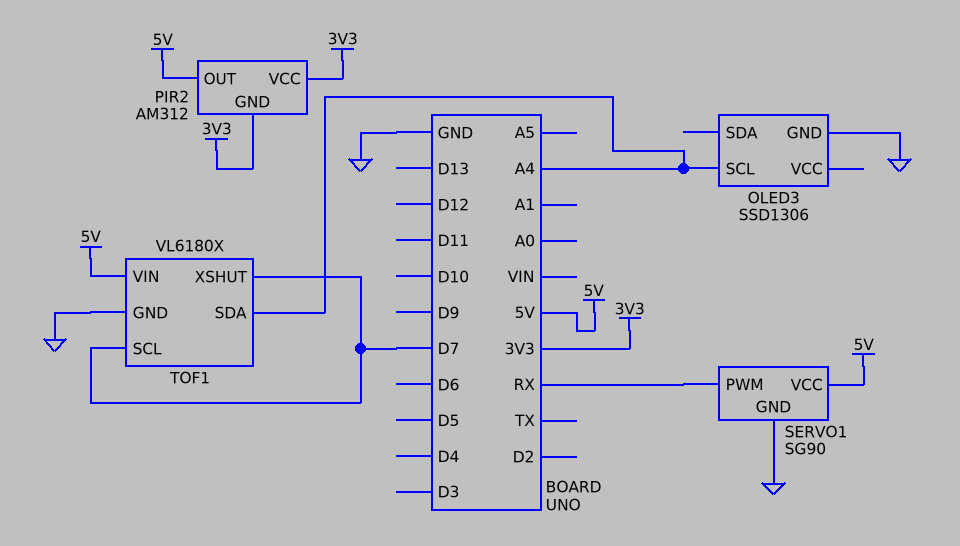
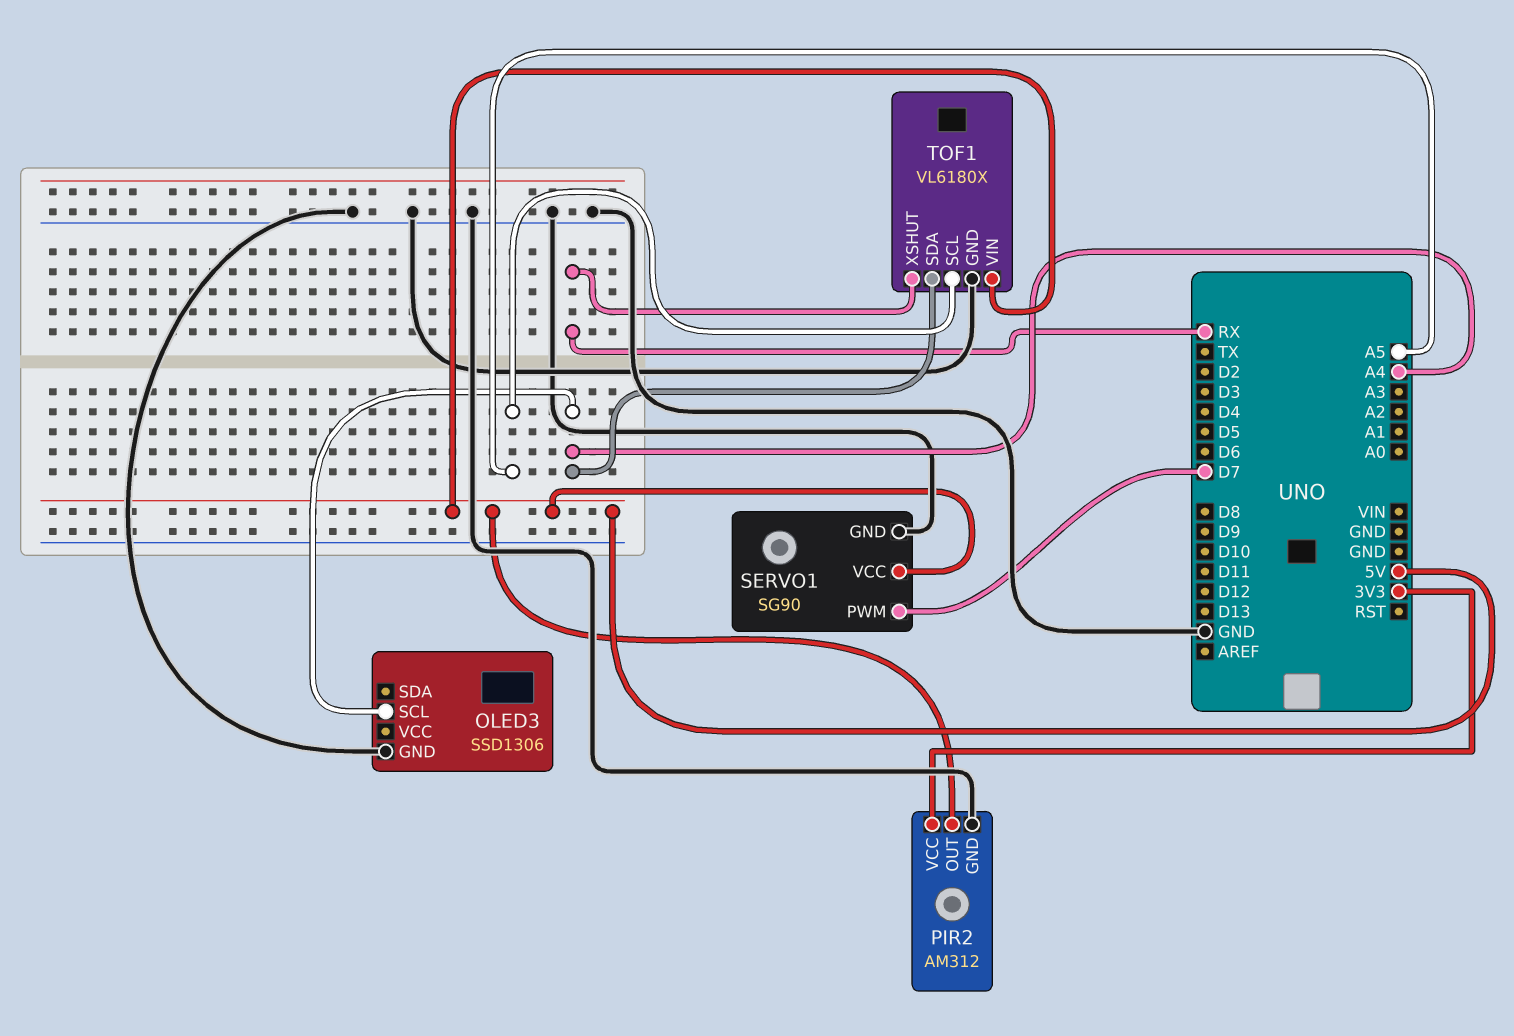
PIR2 pin GND: 3V3 -> GND
SERVO1 pin PWM: RX -> D7
TOF1 pin SCL: D7 -> A5
TOF1 pin XSHUT: D7 -> RX

